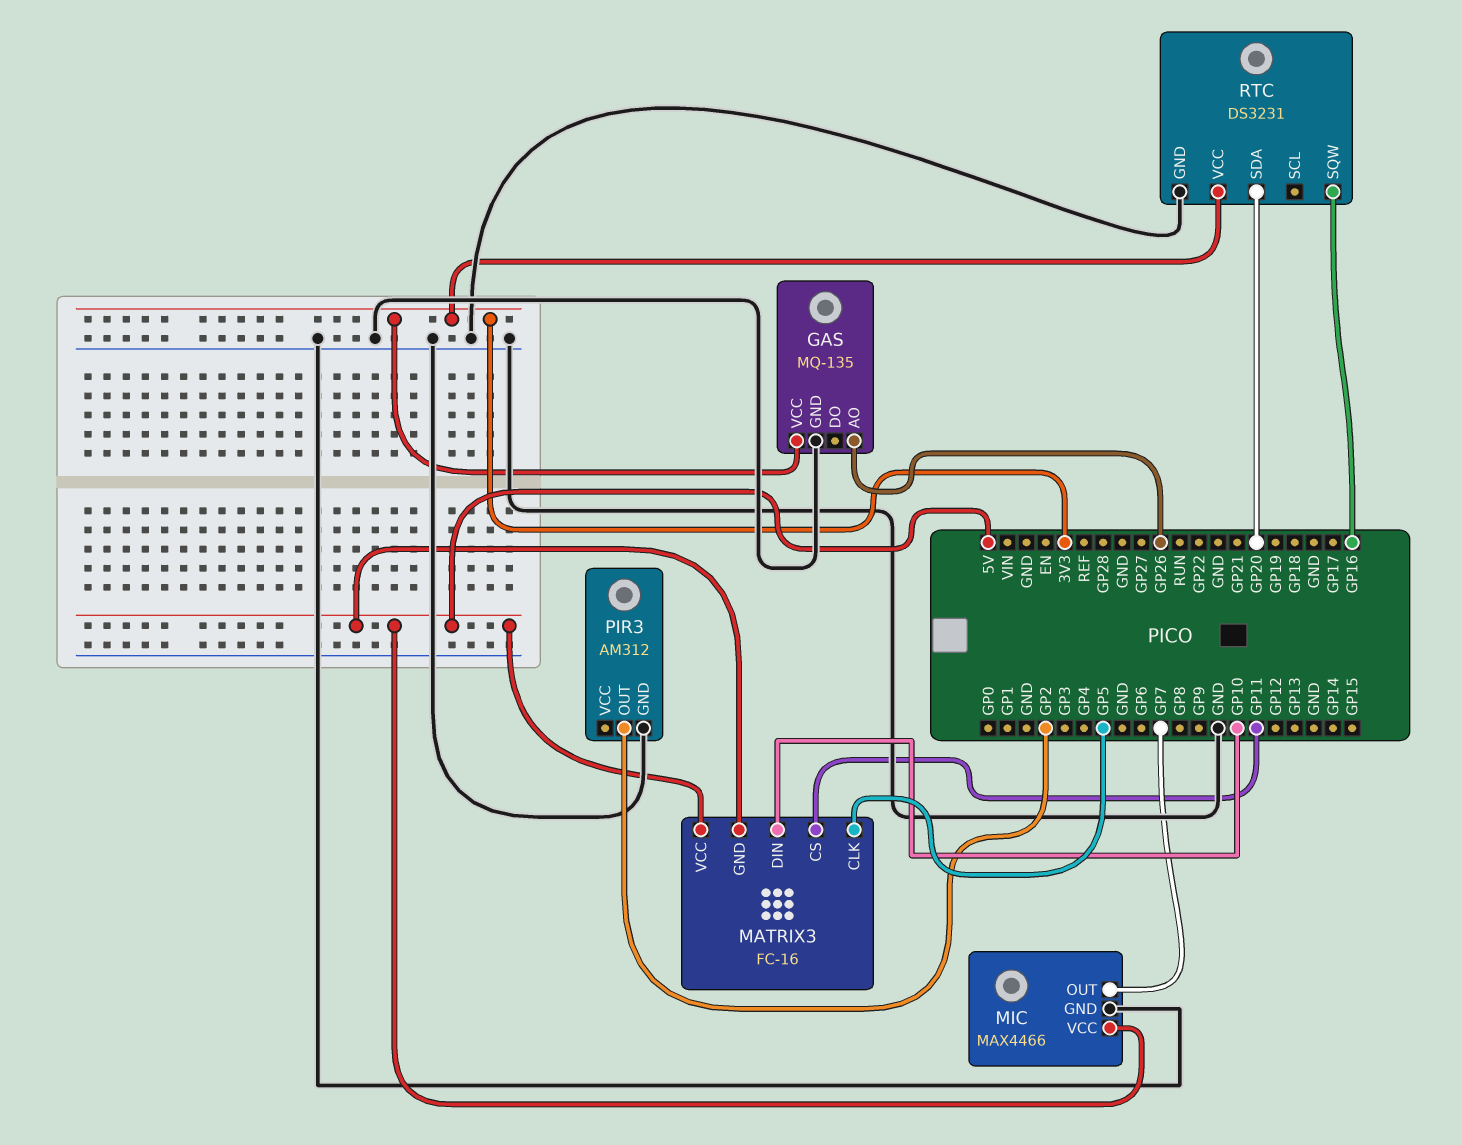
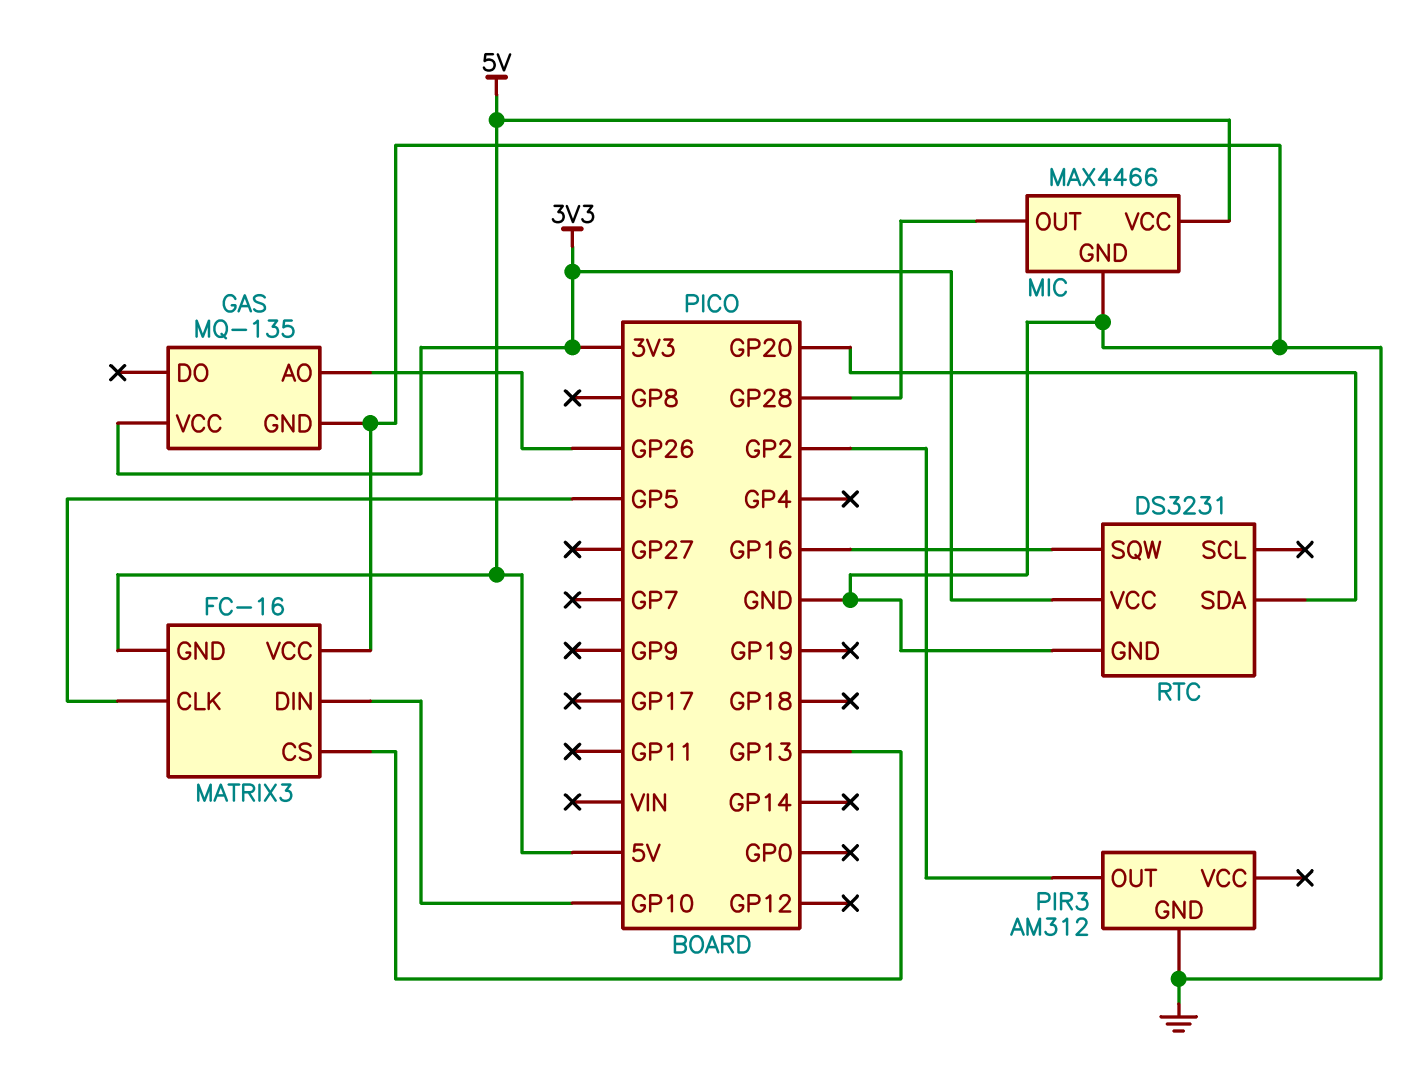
MATRIX3 pin CS: GP11 -> GP13
MATRIX3 pin VCC: 5V -> GND
MIC pin OUT: GP7 -> GP28

